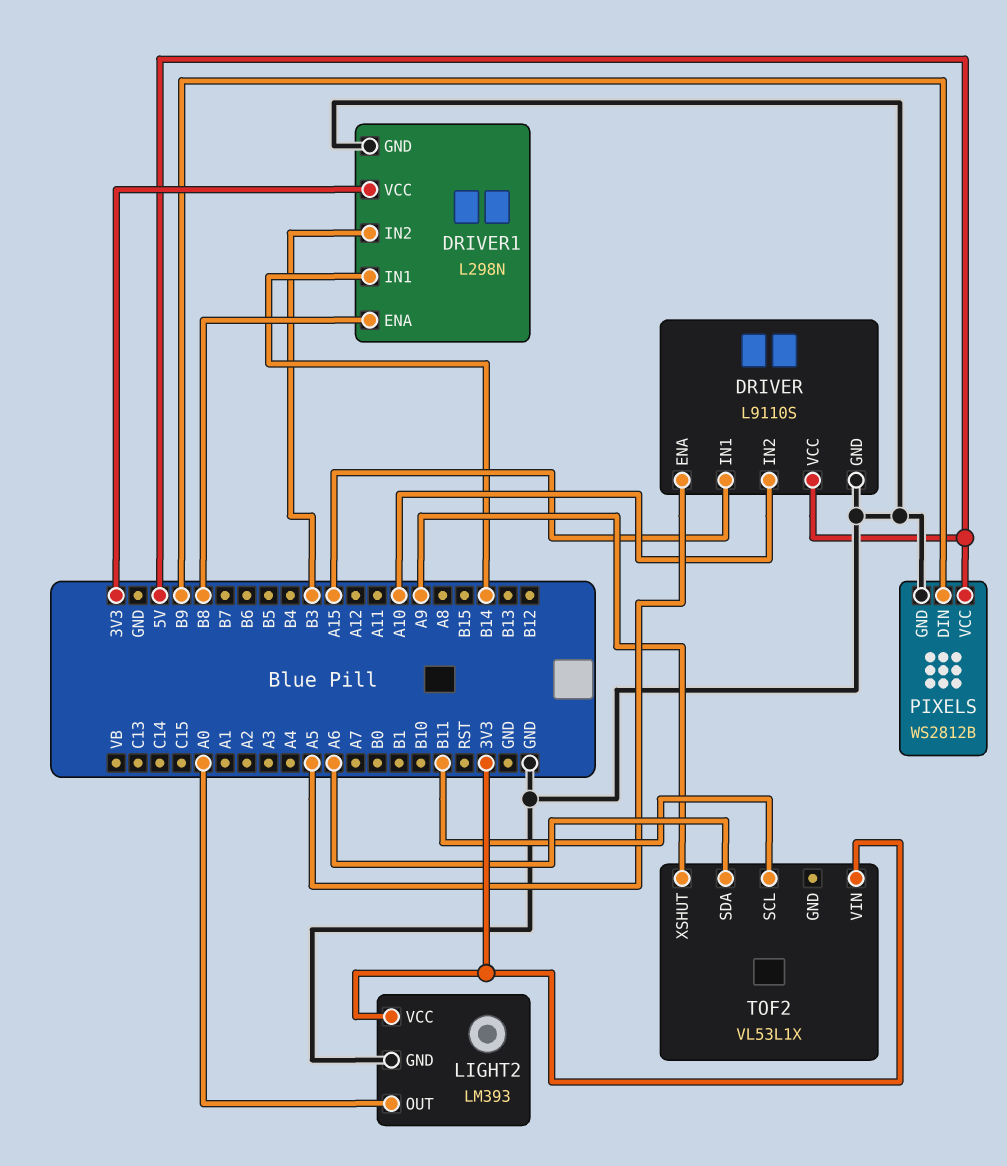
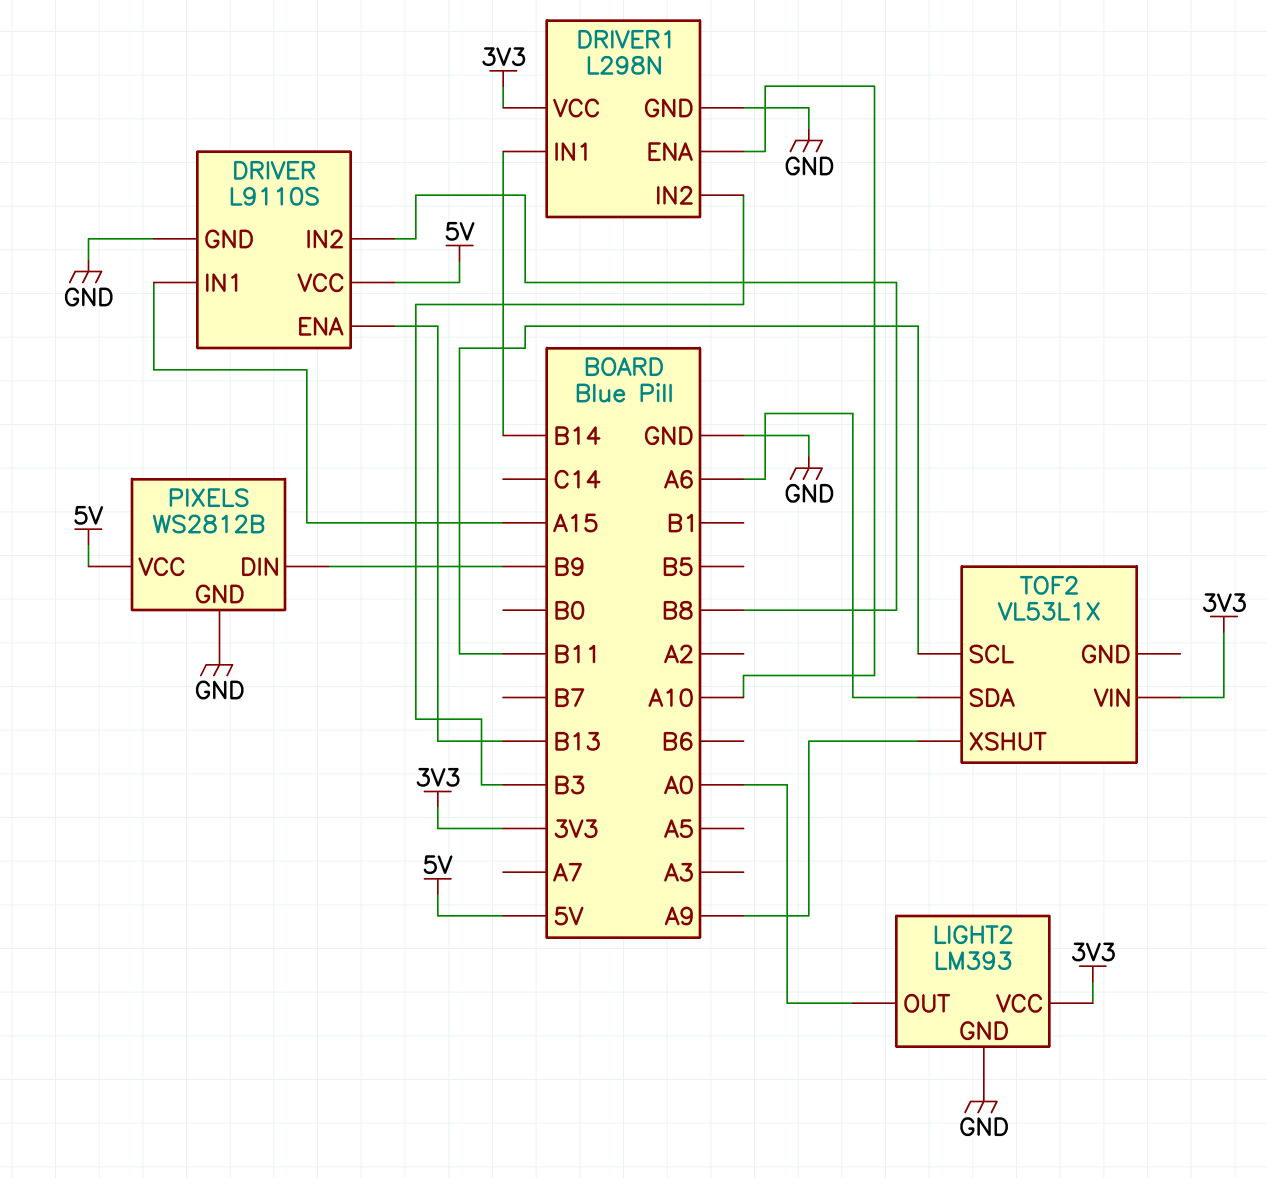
DRIVER pin ENA: A5 -> B13
DRIVER pin IN2: A10 -> B8
DRIVER1 pin ENA: B8 -> A10

